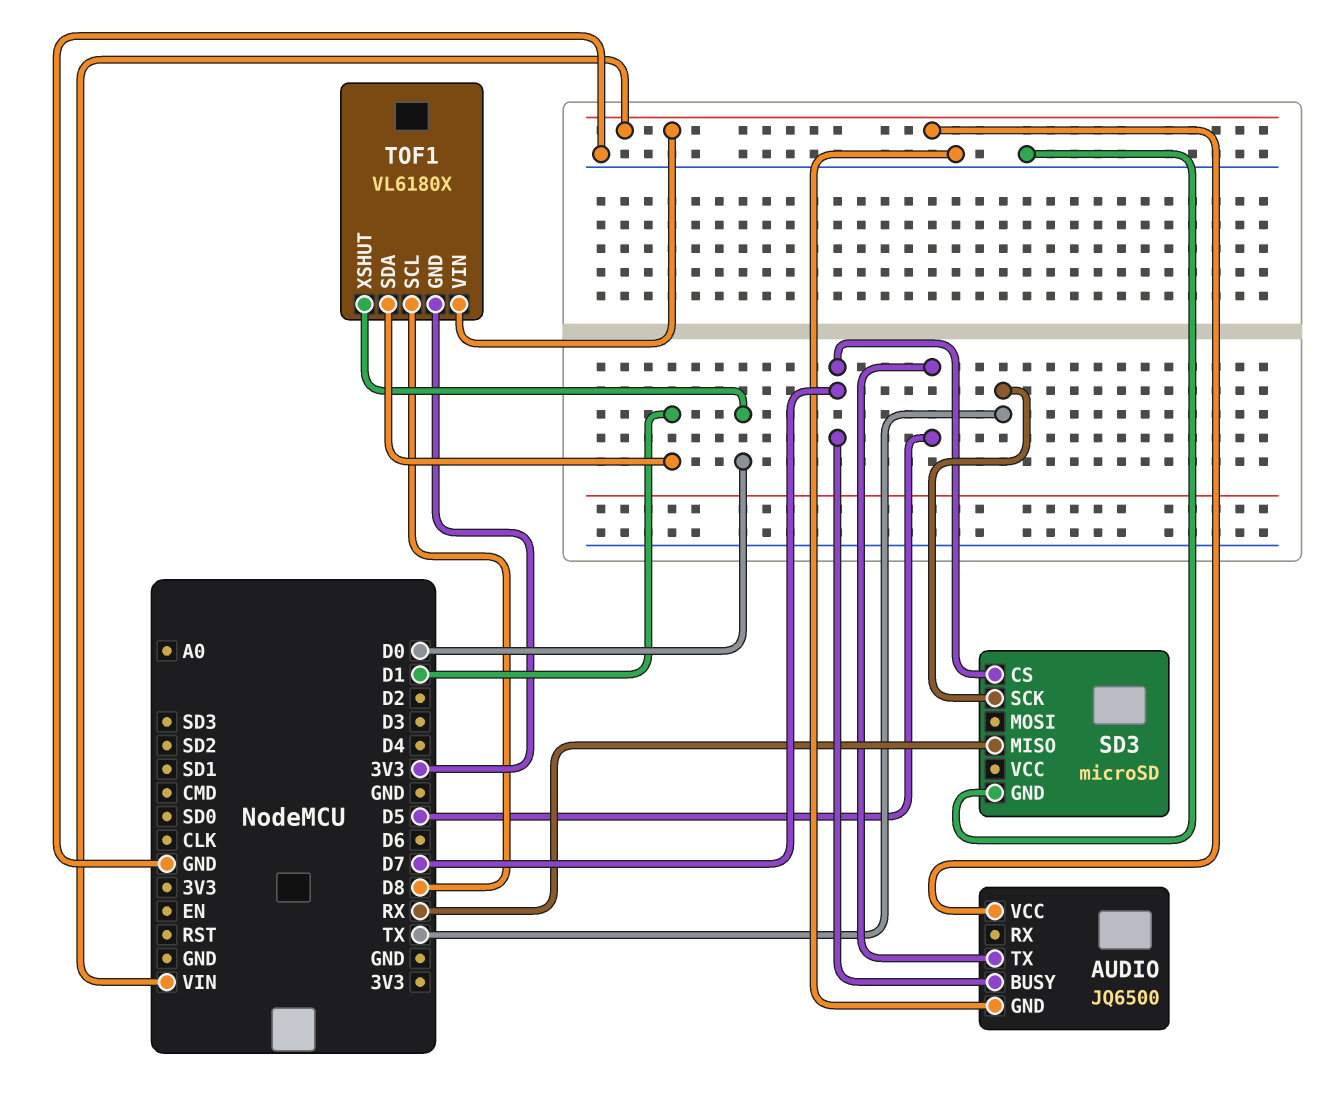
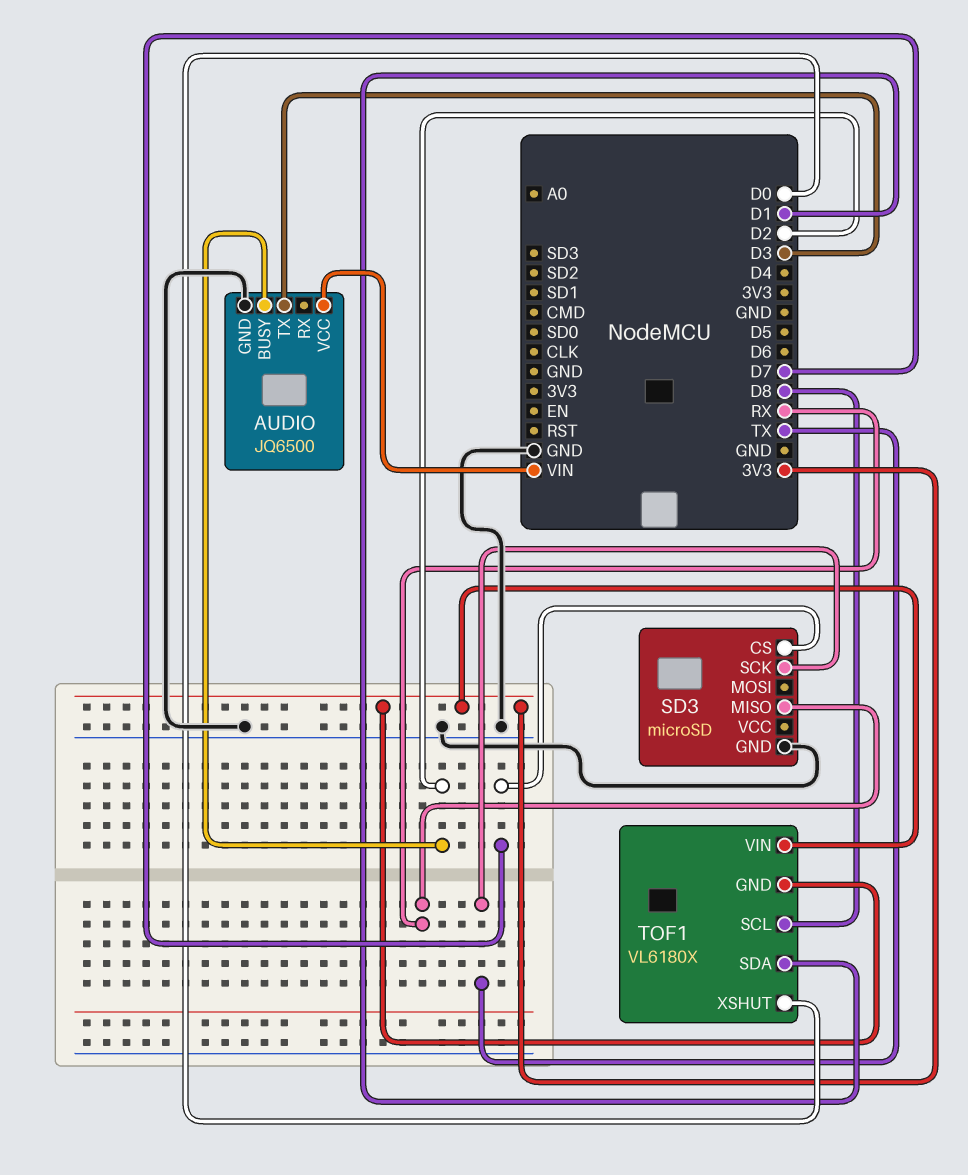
AUDIO pin BUSY: D7 -> D2
AUDIO pin TX: D5 -> D3
TOF1 pin VIN: VIN -> 3V3

